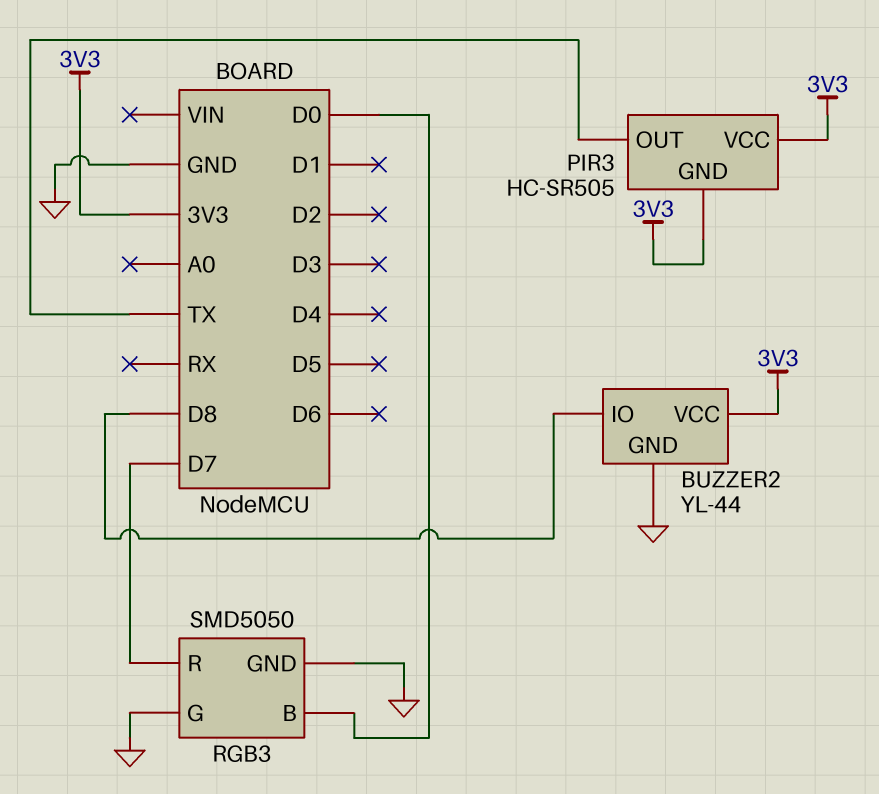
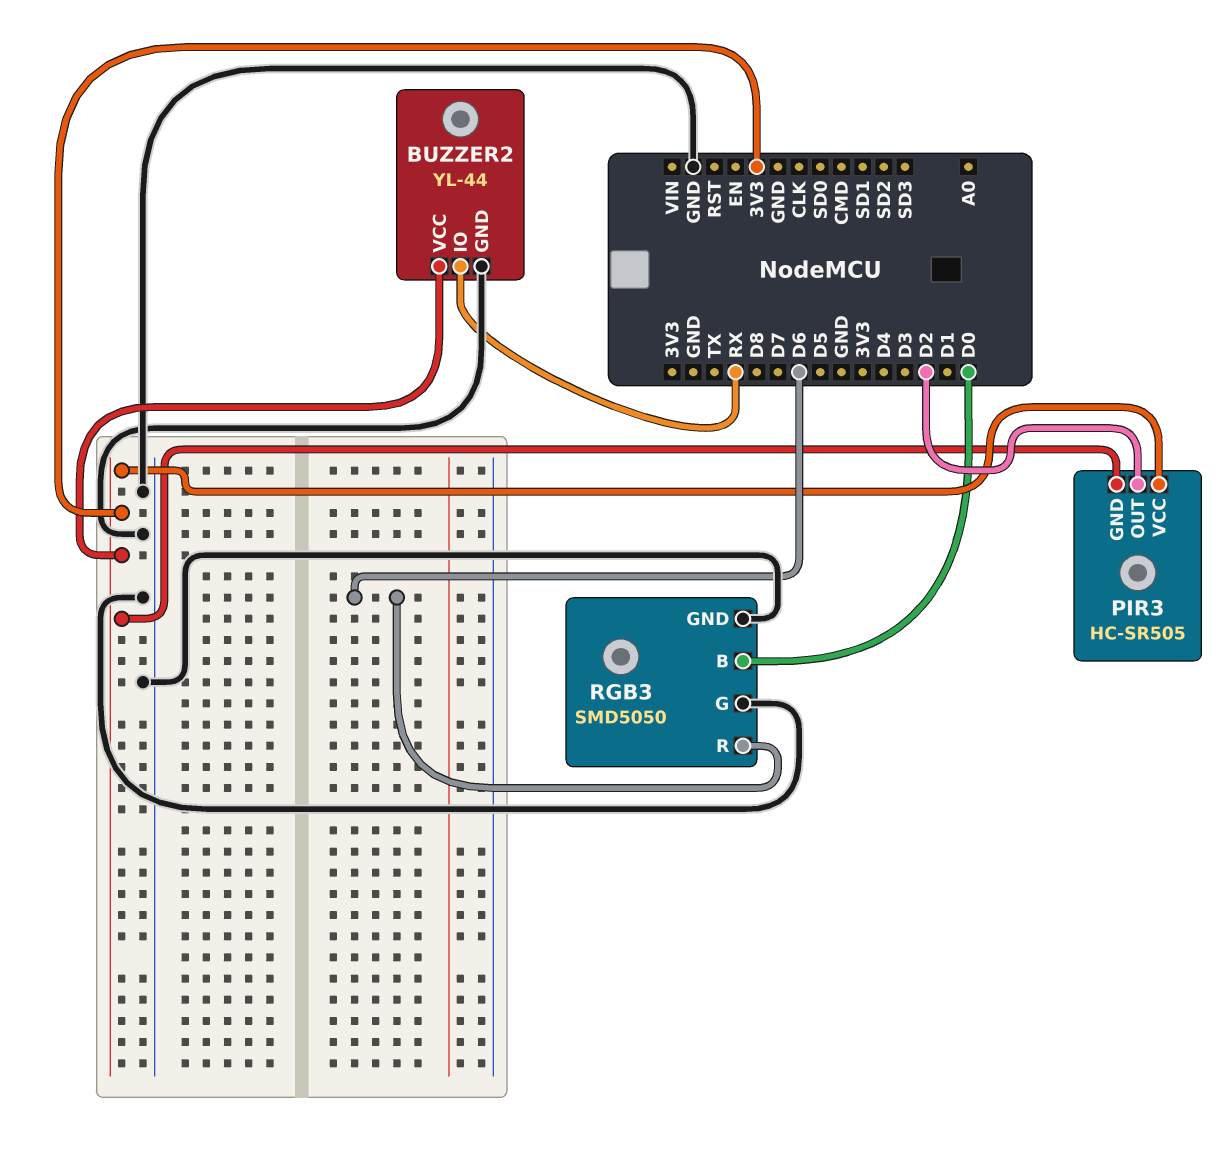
BUZZER2 pin IO: D8 -> RX
PIR3 pin OUT: TX -> D2
RGB3 pin R: D7 -> D6

